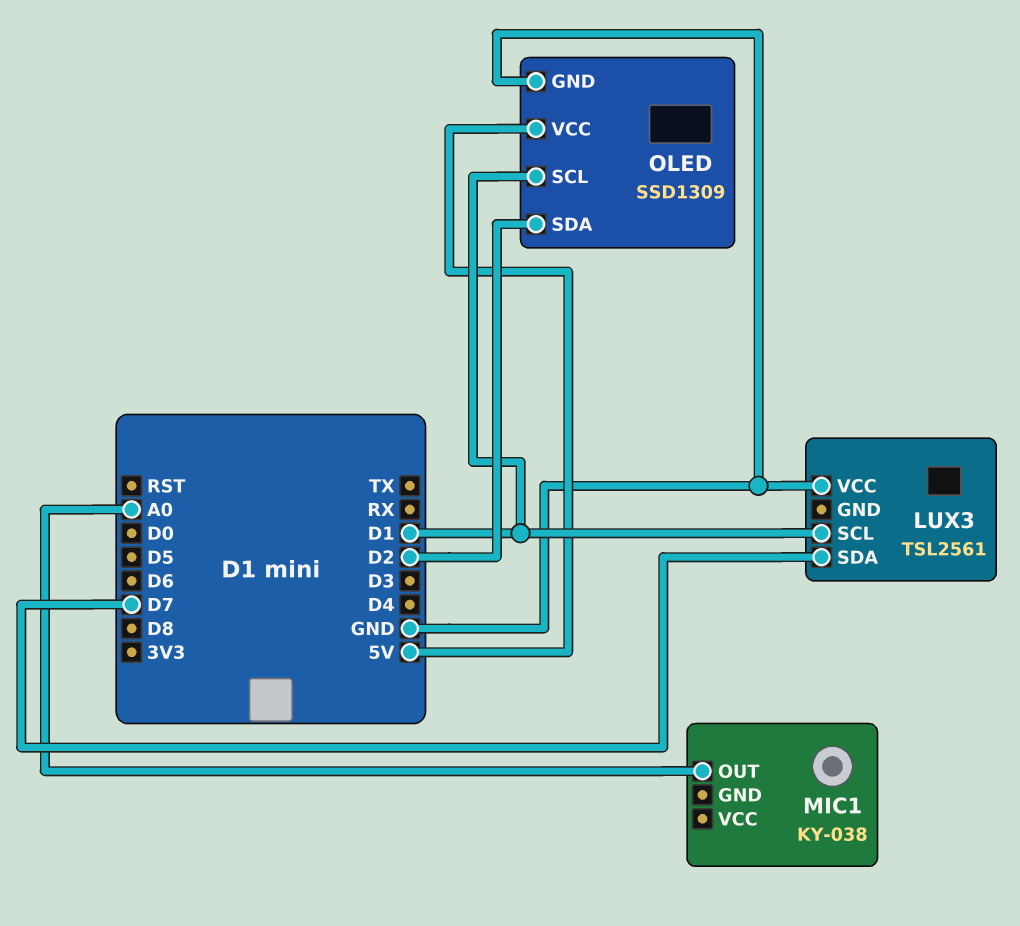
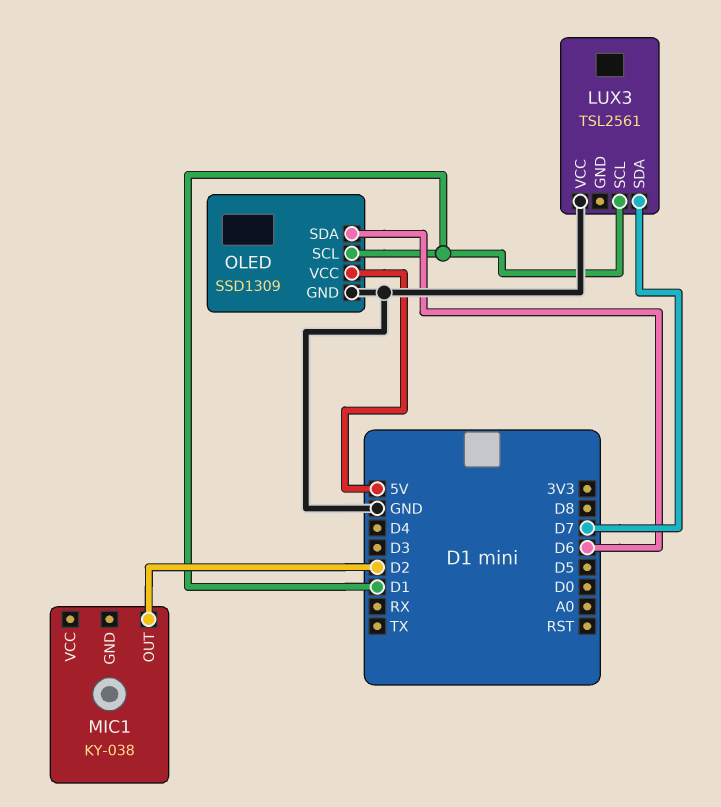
MIC1 pin OUT: A0 -> D2
OLED pin SDA: D2 -> D6

